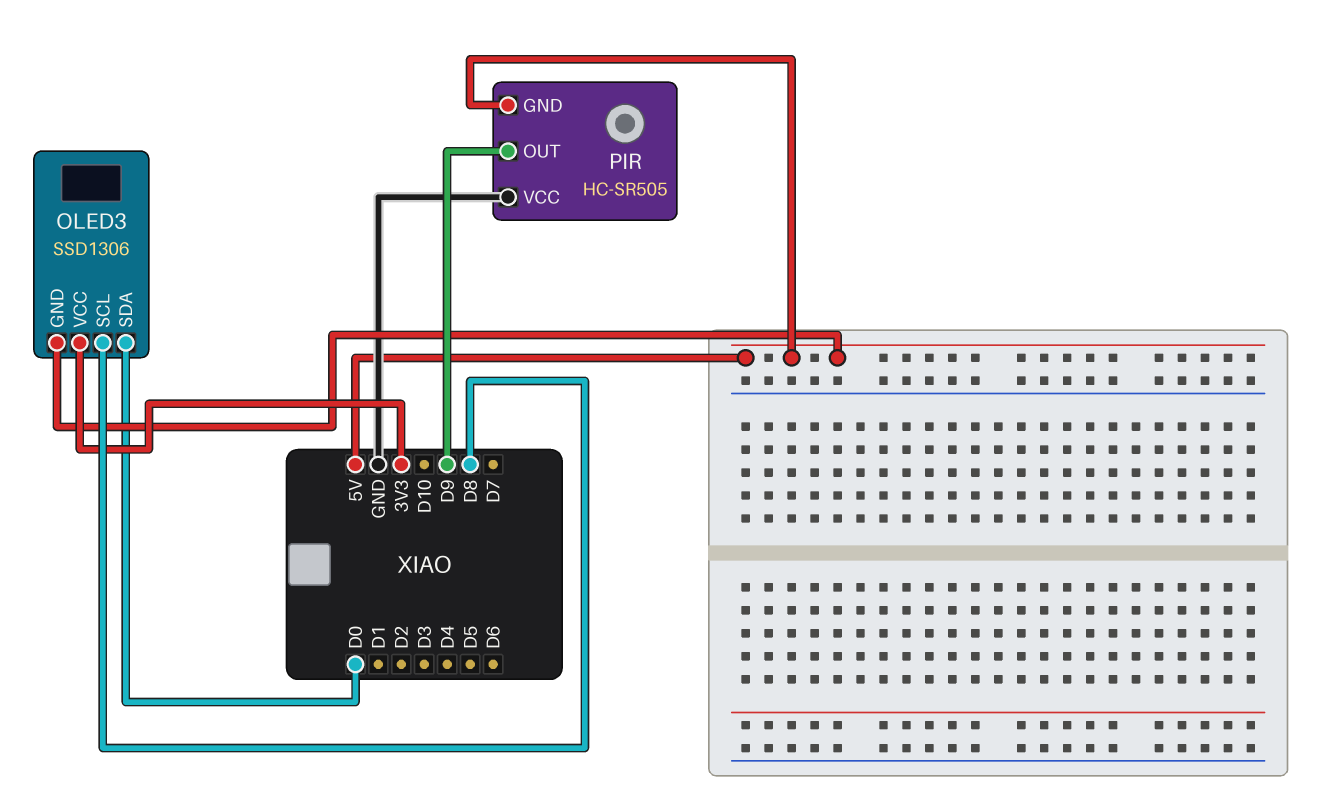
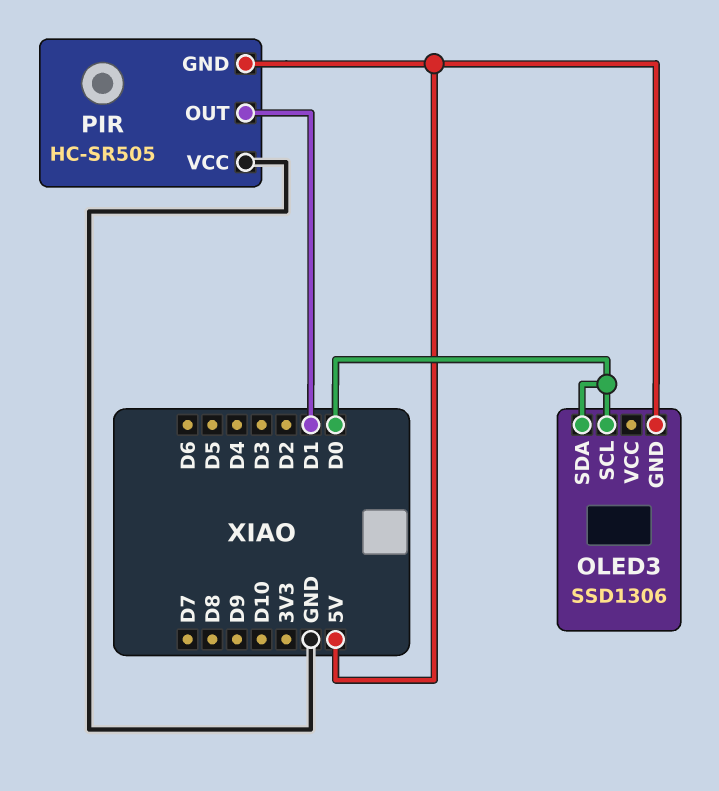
OLED3 pin SCL: D8 -> D0
OLED3 pin VCC: 3V3 -> none
PIR pin OUT: D9 -> D1

